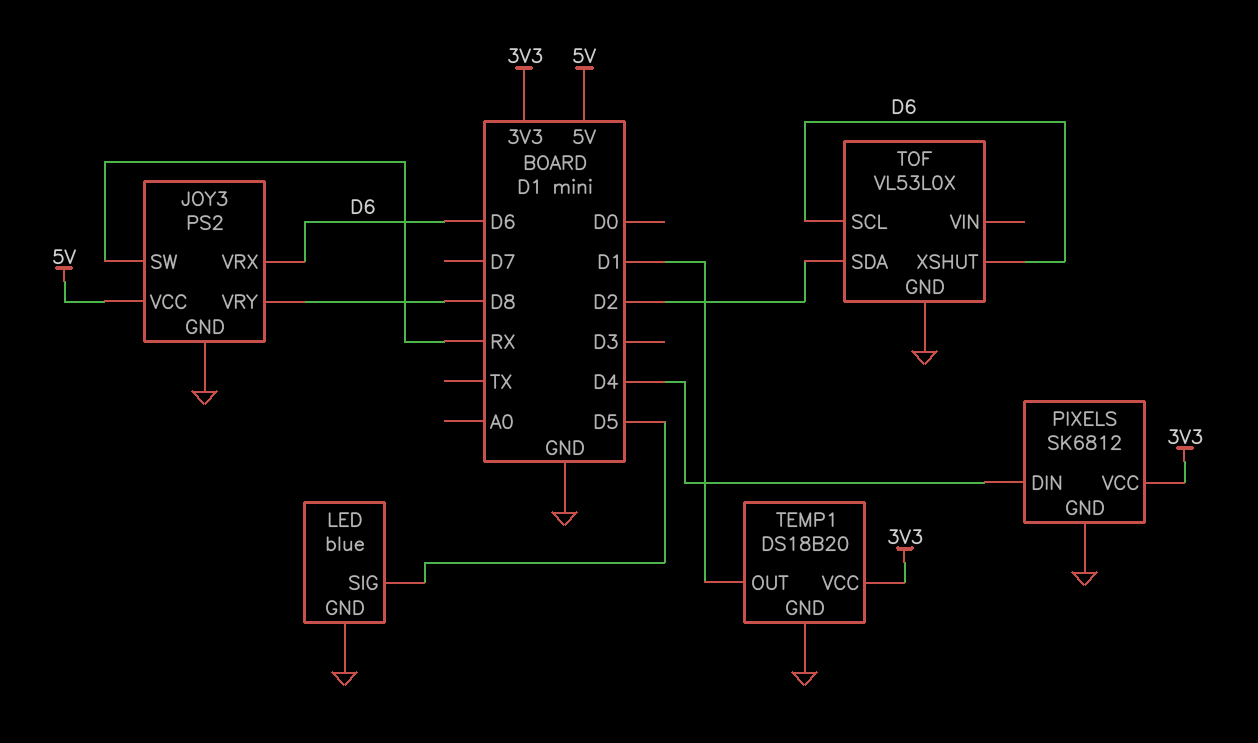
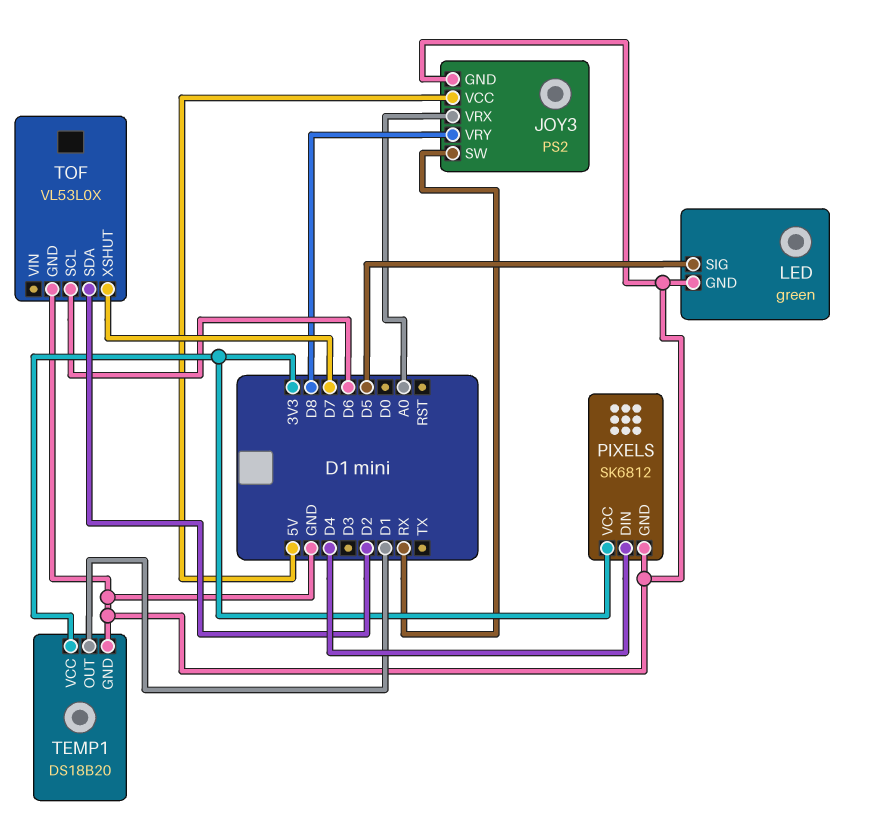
JOY3 pin VRX: D6 -> A0
LED: blue -> green
TOF pin XSHUT: D6 -> D7

